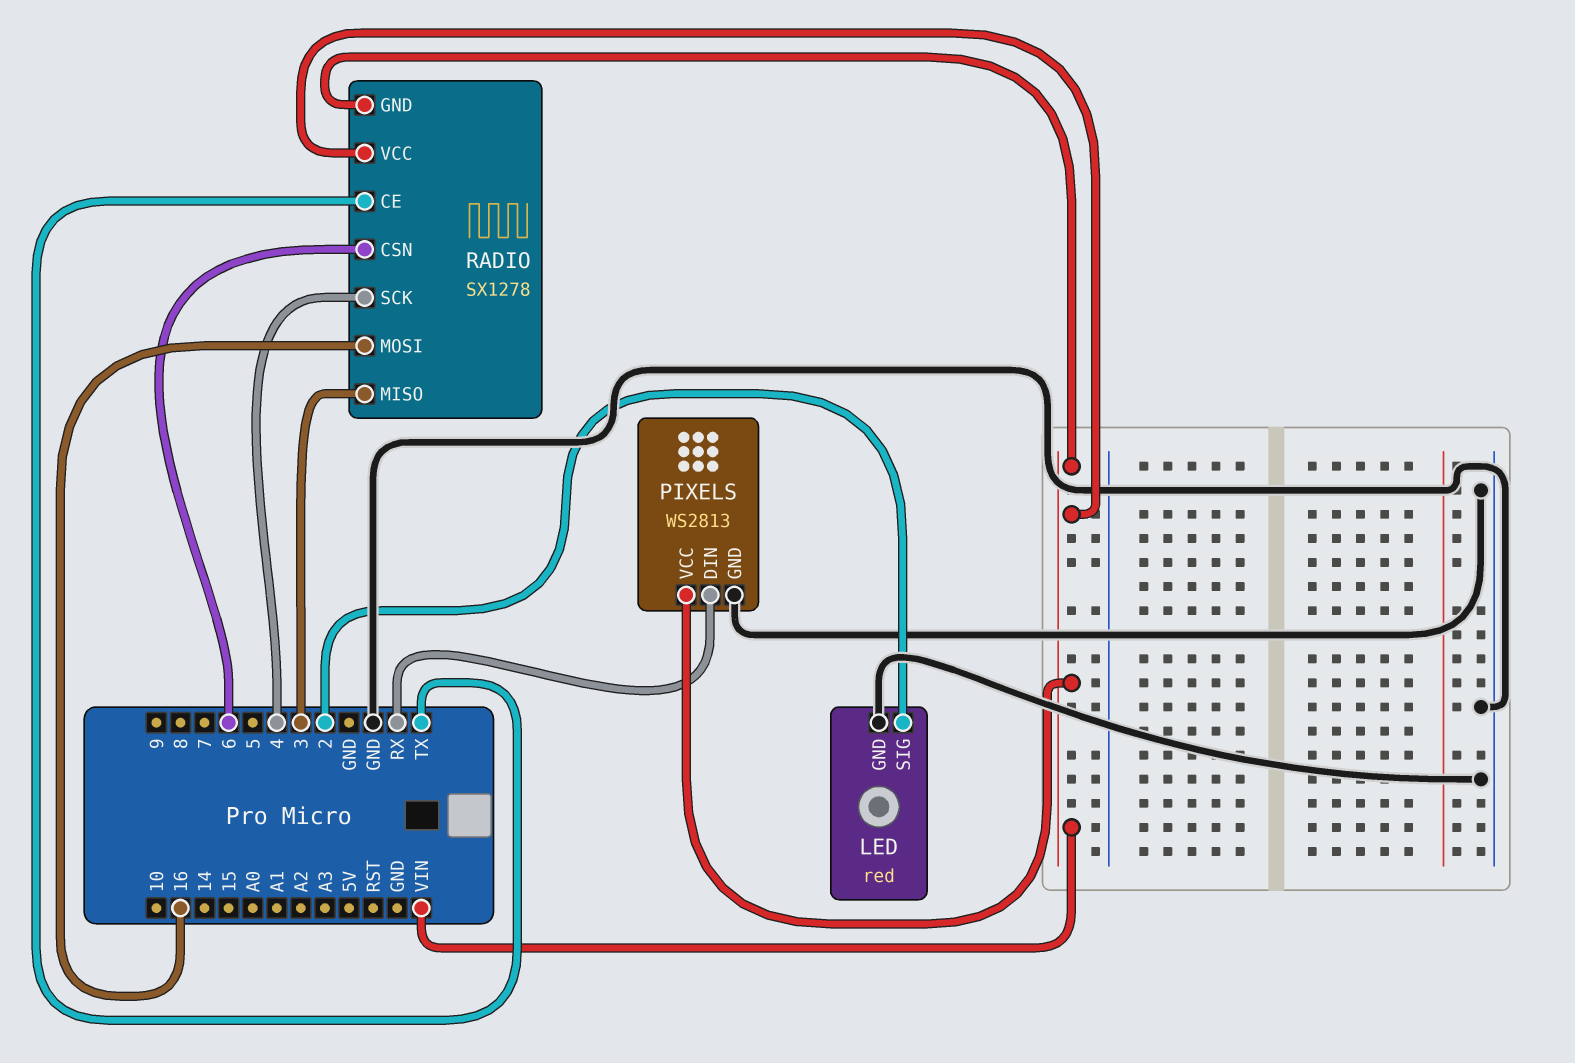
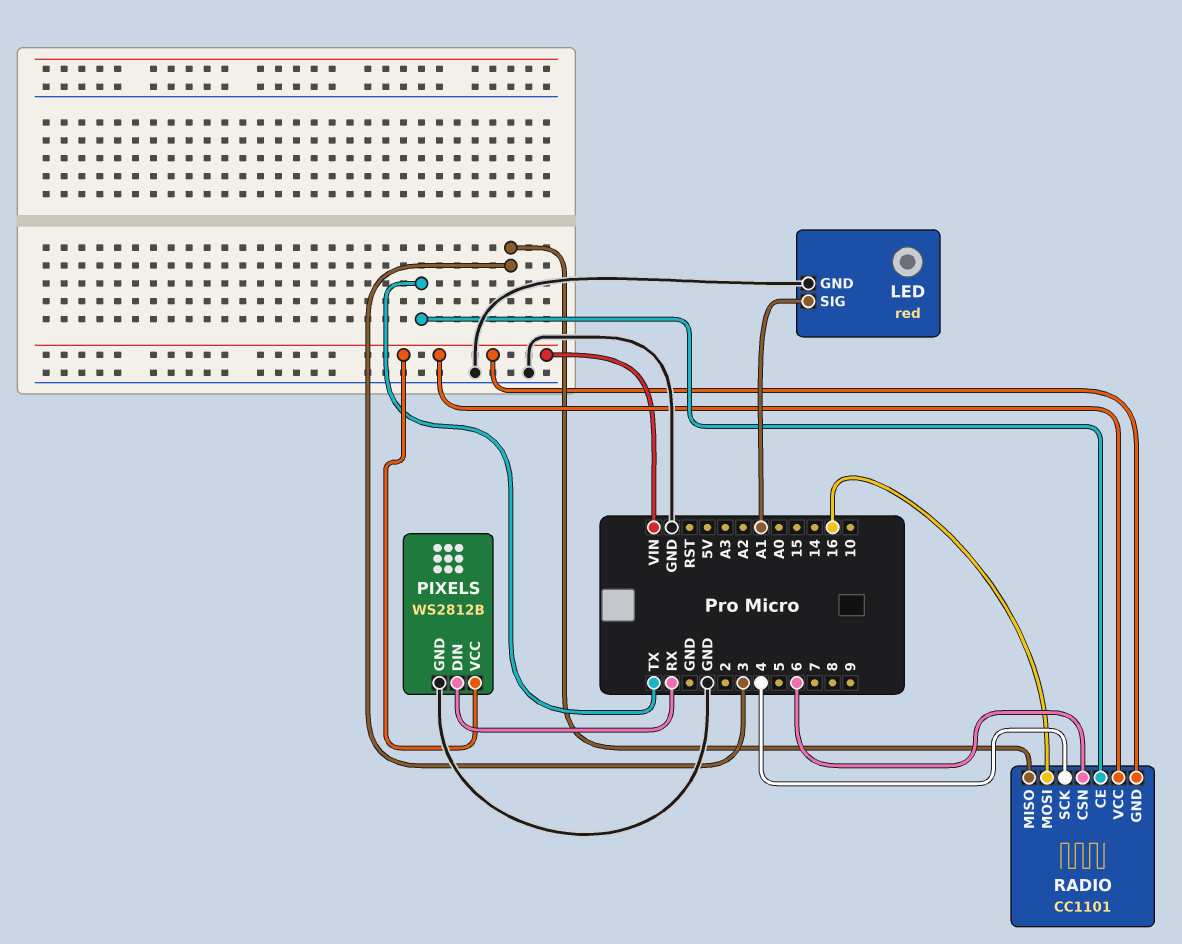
LED pin SIG: 2 -> A1
PIXELS: WS2813 -> WS2812B
RADIO: SX1278 -> CC1101

